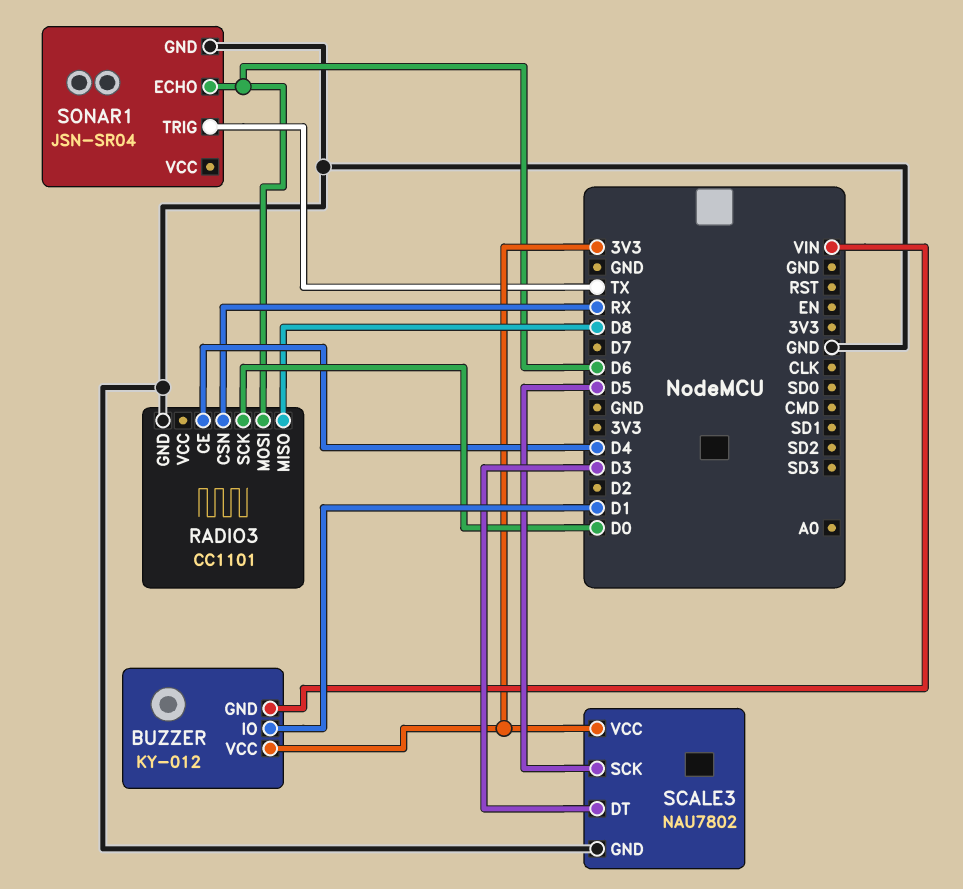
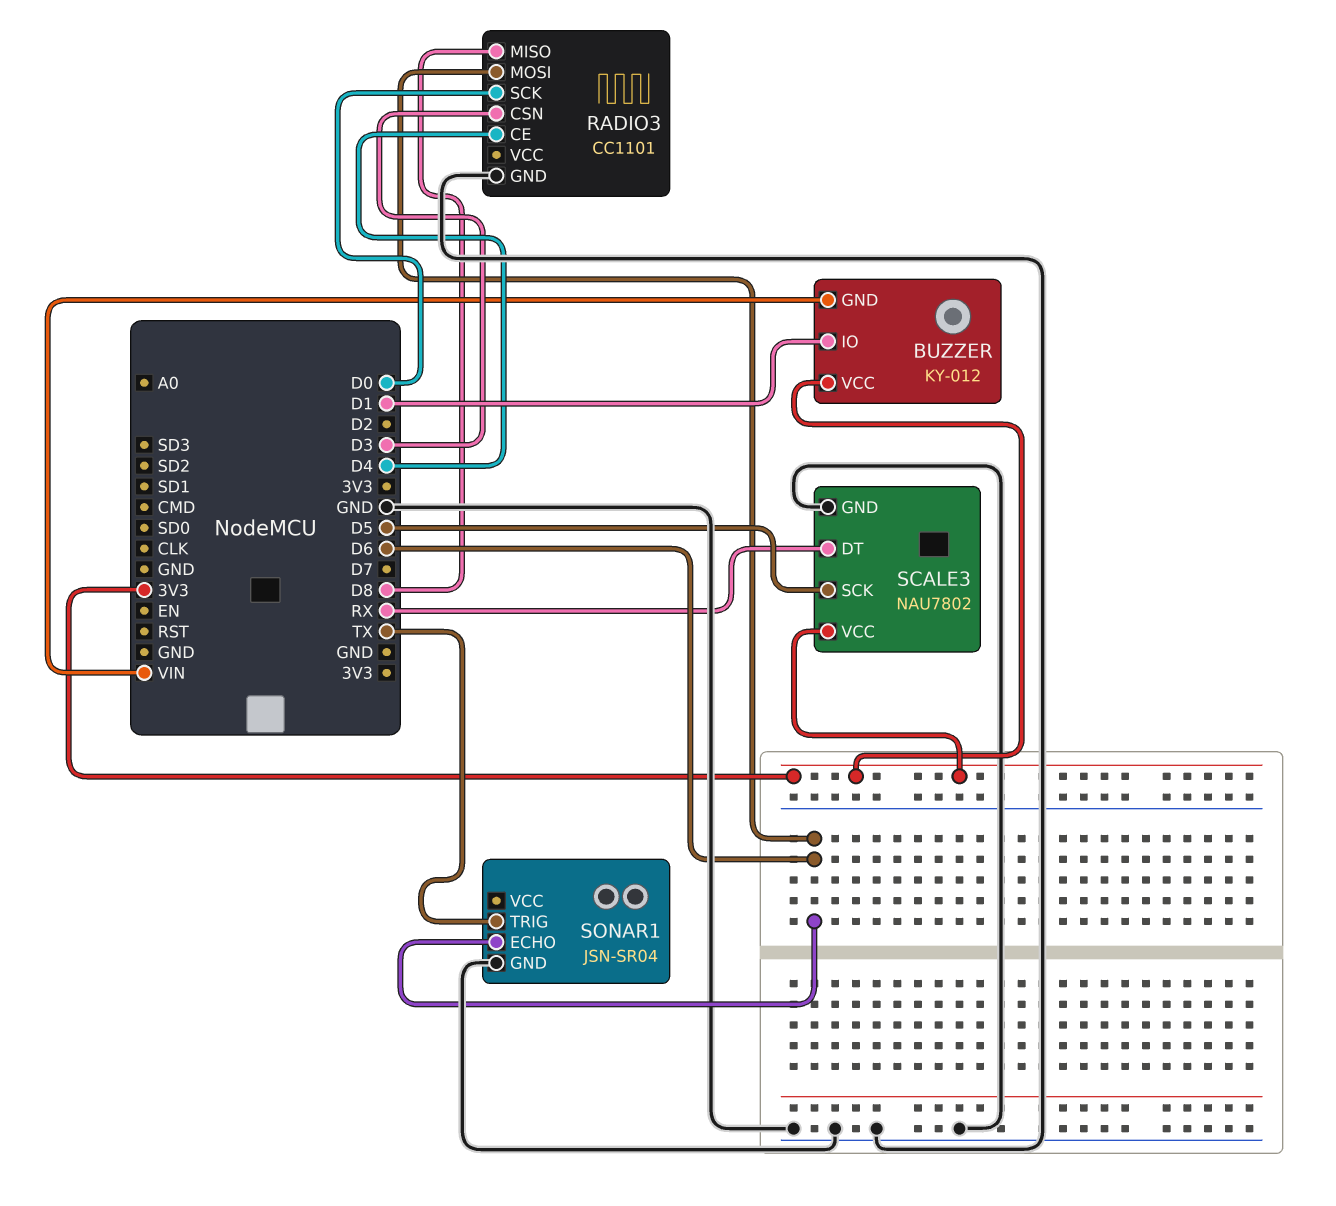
RADIO3 pin CSN: RX -> D3
SCALE3 pin DT: D3 -> RX

